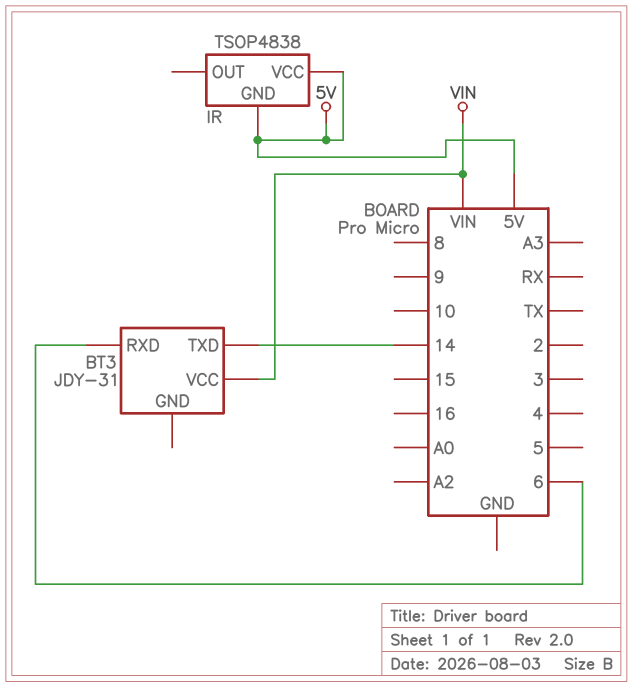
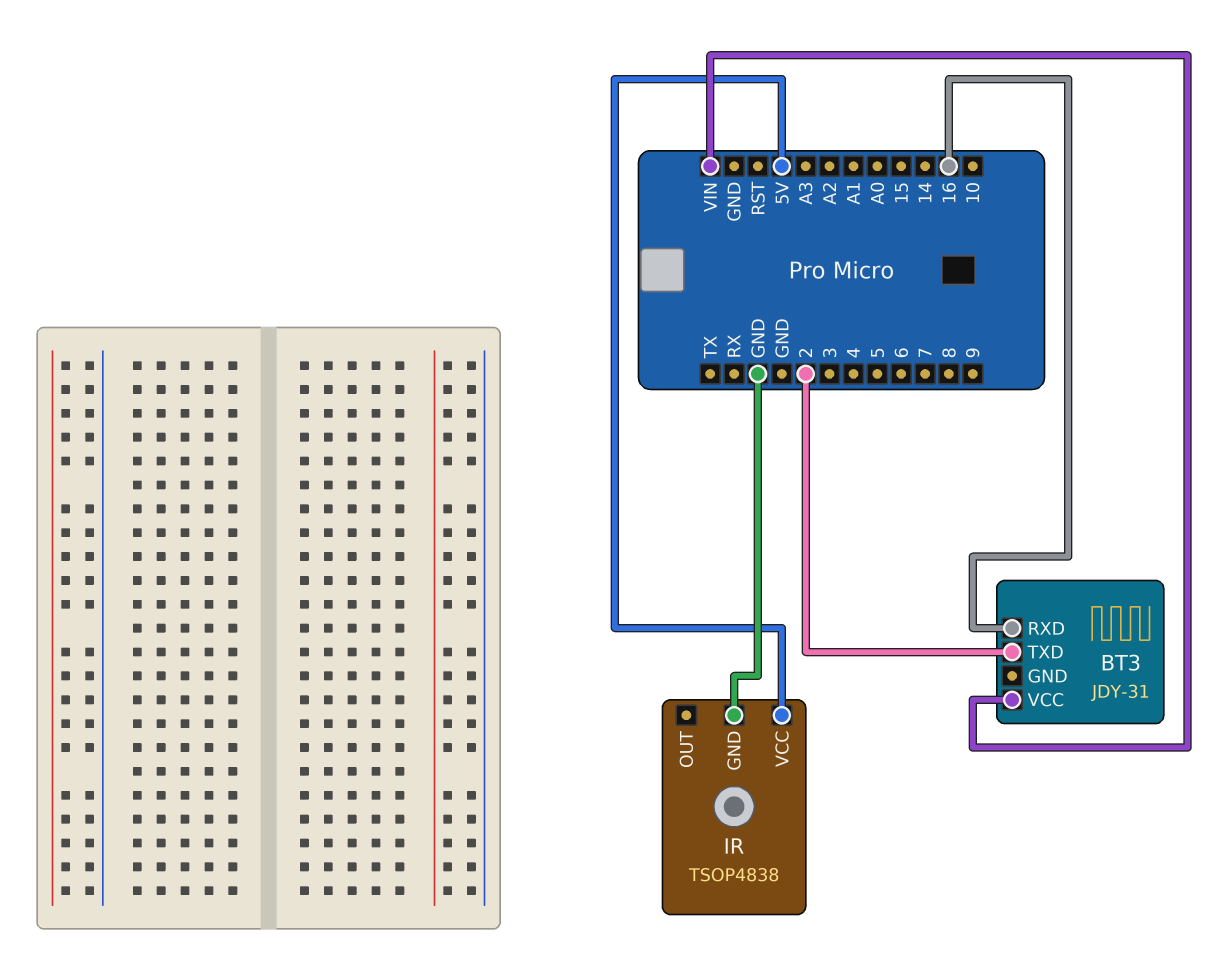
BT3 pin RXD: 6 -> 16
BT3 pin TXD: 14 -> 2
IR pin GND: 5V -> GND

